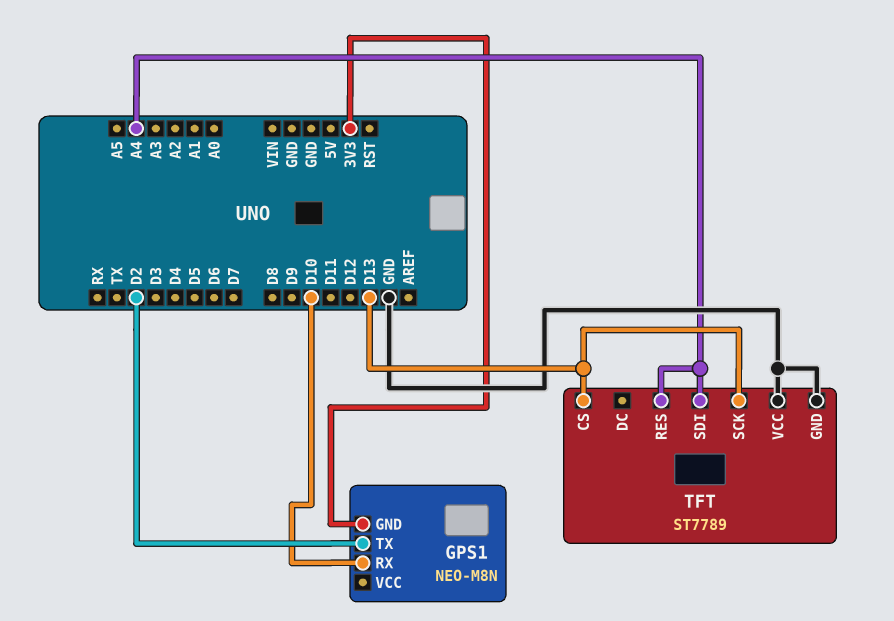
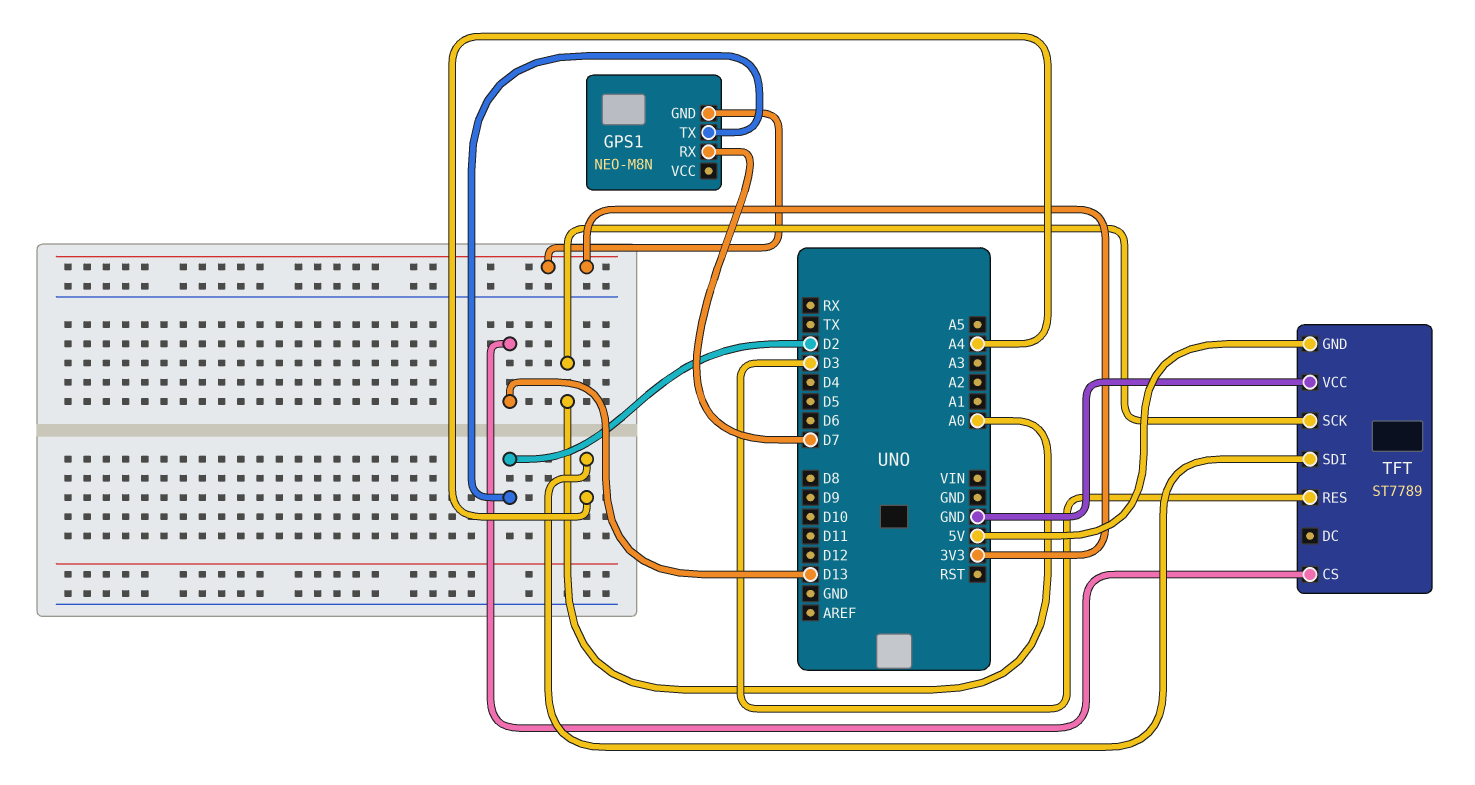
GPS1 pin RX: D10 -> D7
TFT pin GND: GND -> 5V
TFT pin RES: A4 -> D3
TFT pin SCK: D13 -> A0

